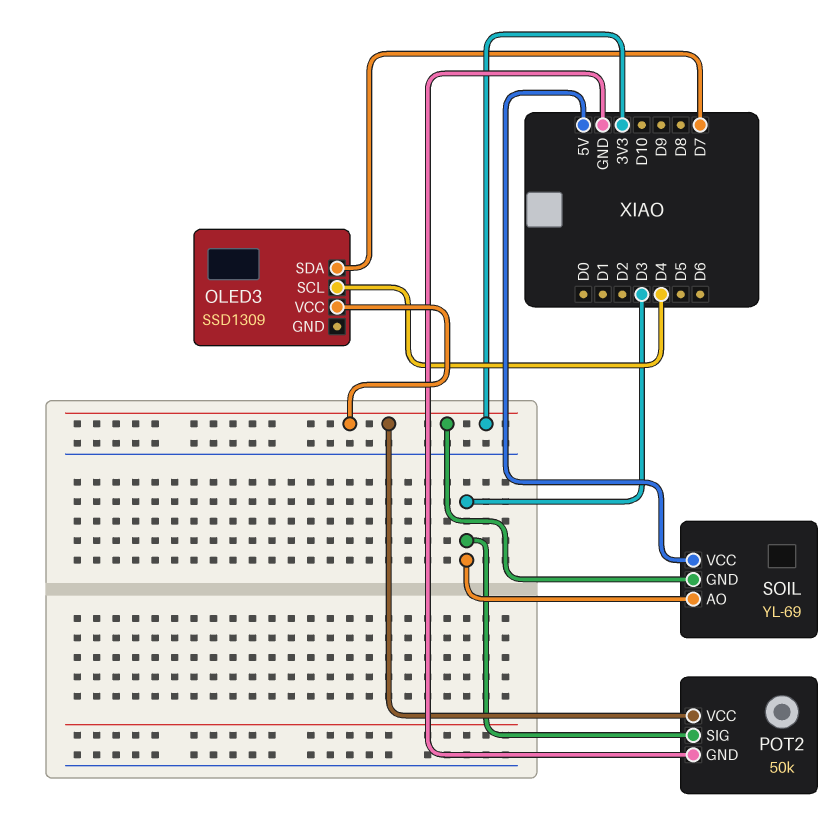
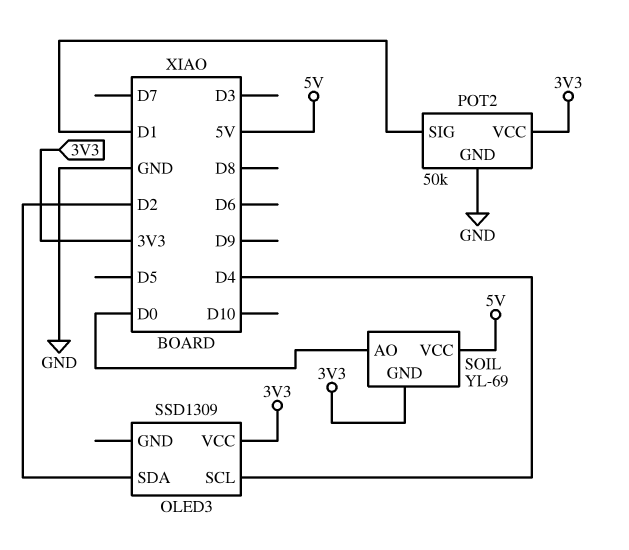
OLED3 pin SDA: D7 -> D2
POT2 pin SIG: D3 -> D1
SOIL pin AO: D3 -> D0

